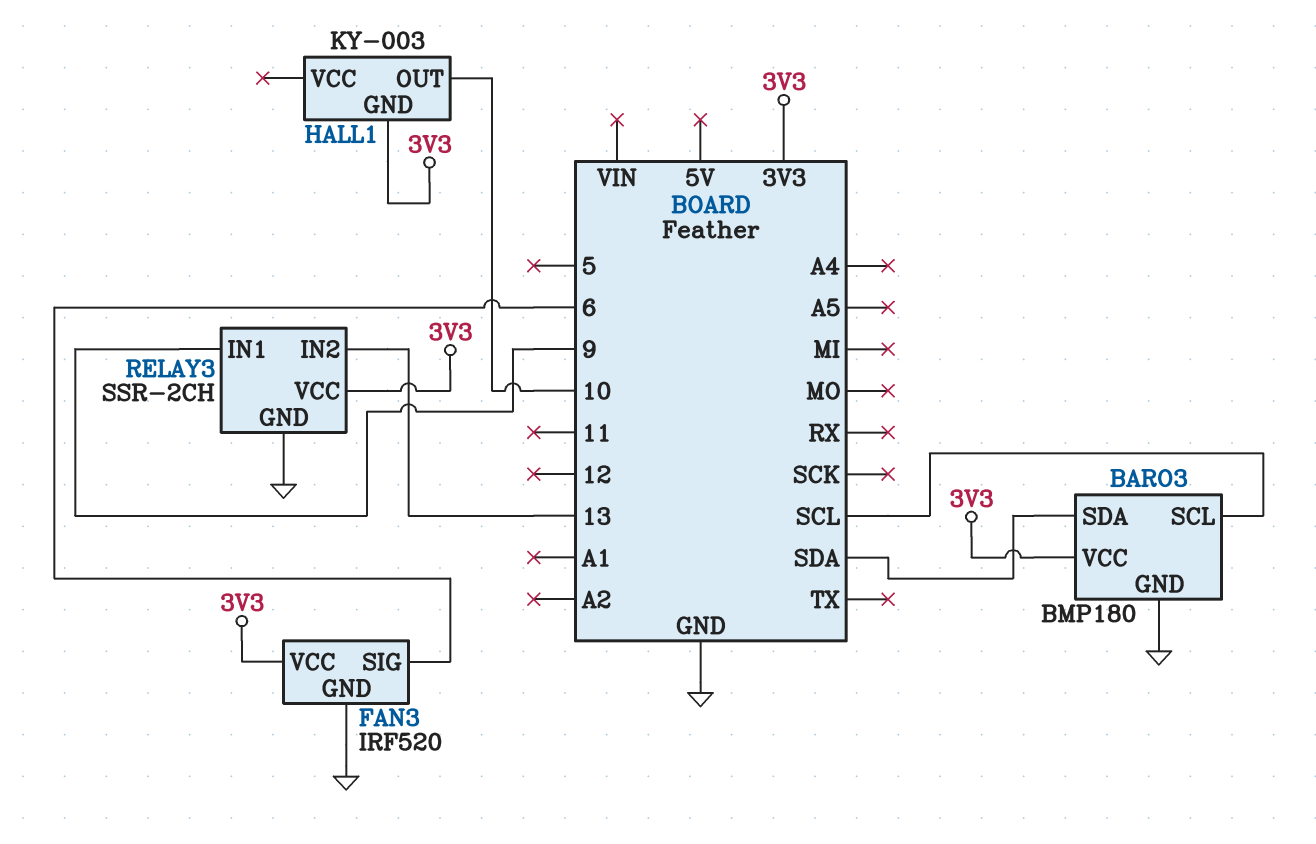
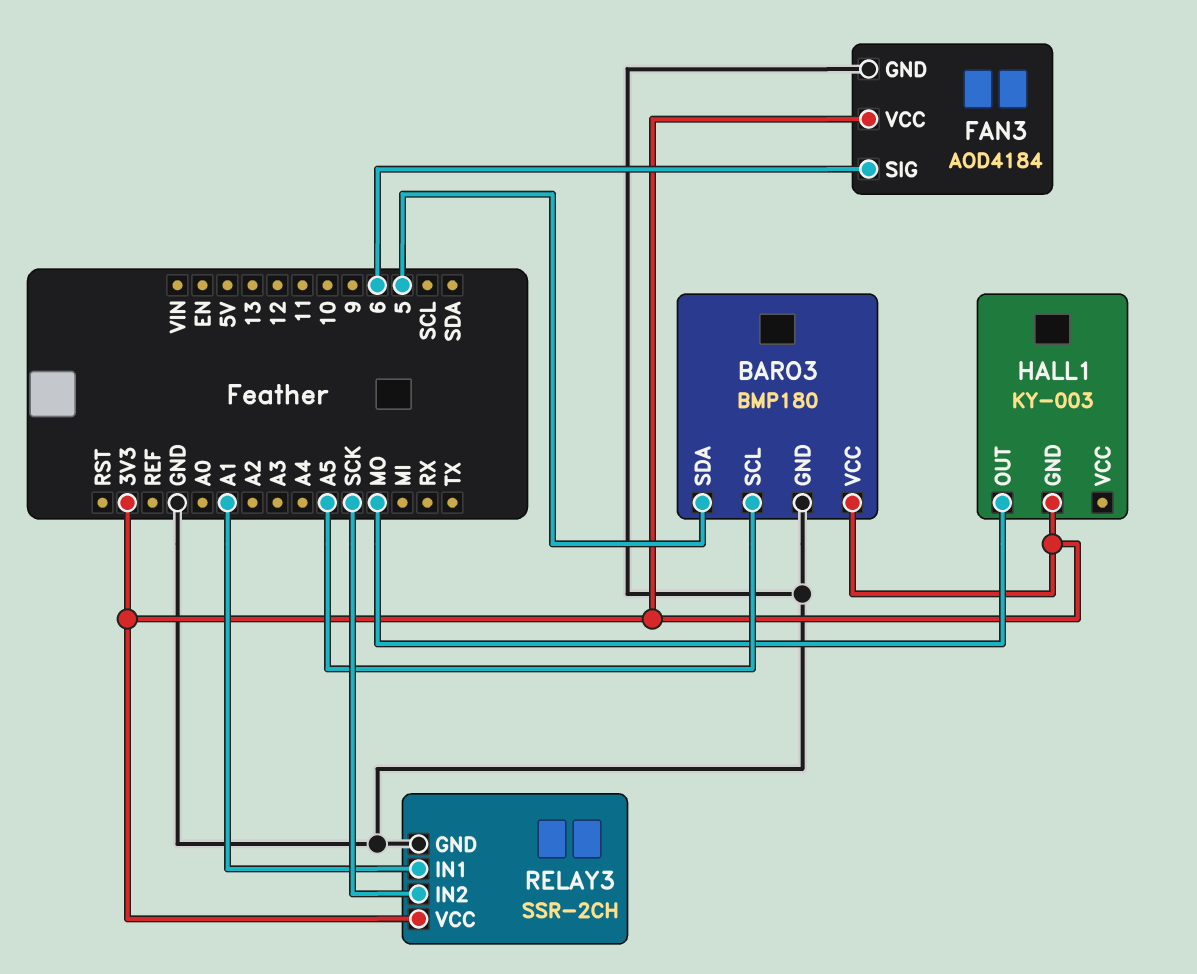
BARO3 pin SCL: SCL -> A5
BARO3 pin SDA: SDA -> 5
FAN3: IRF520 -> AOD4184
HALL1 pin OUT: 10 -> MO
RELAY3 pin IN1: 9 -> A1
RELAY3 pin IN2: 13 -> SCK

